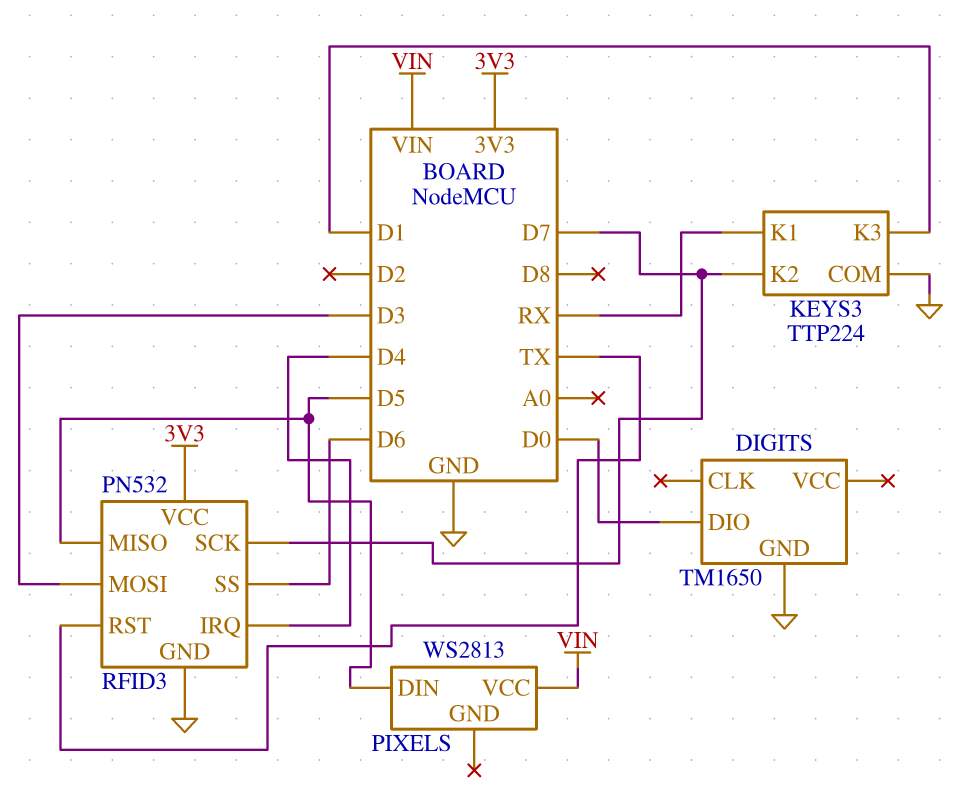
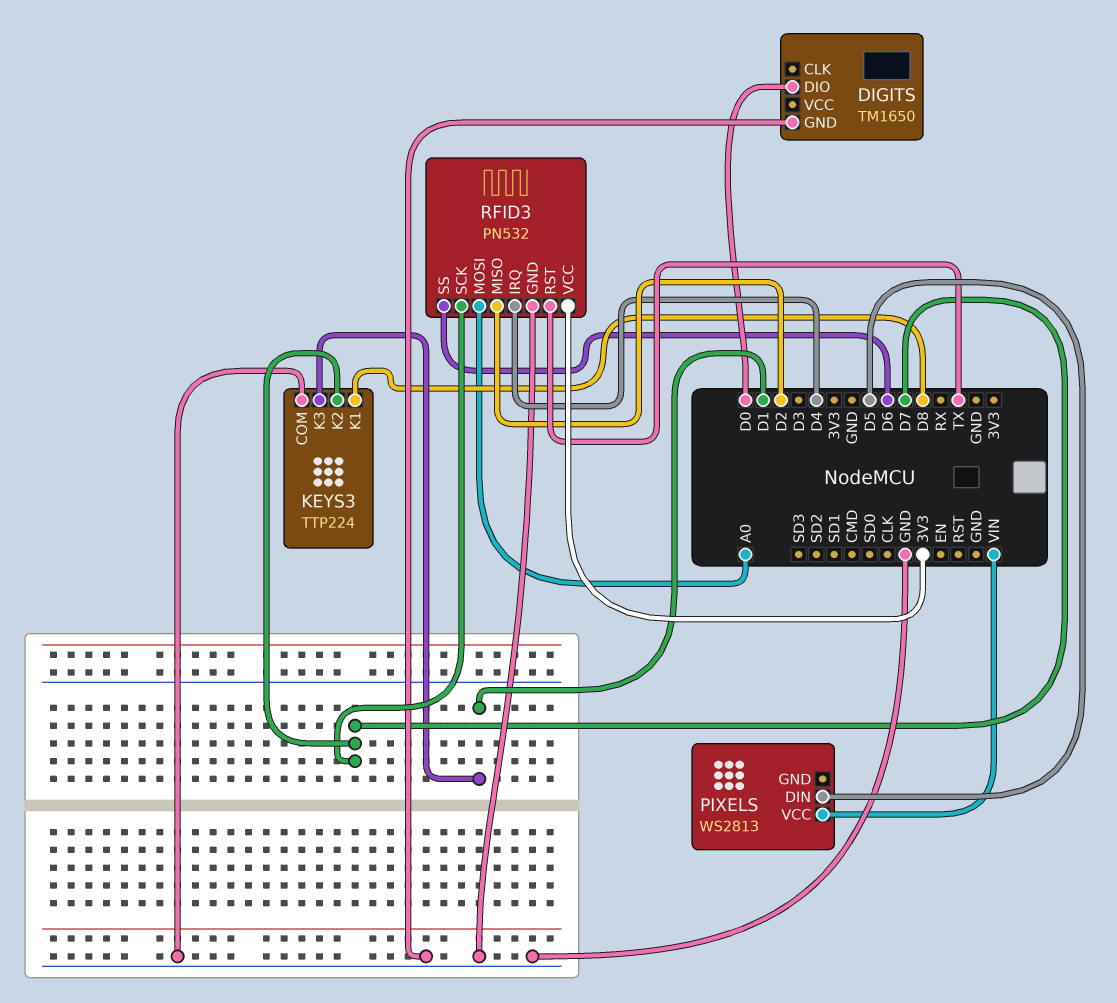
KEYS3 pin K1: RX -> D8
RFID3 pin MISO: D5 -> D2
RFID3 pin MOSI: D3 -> A0

